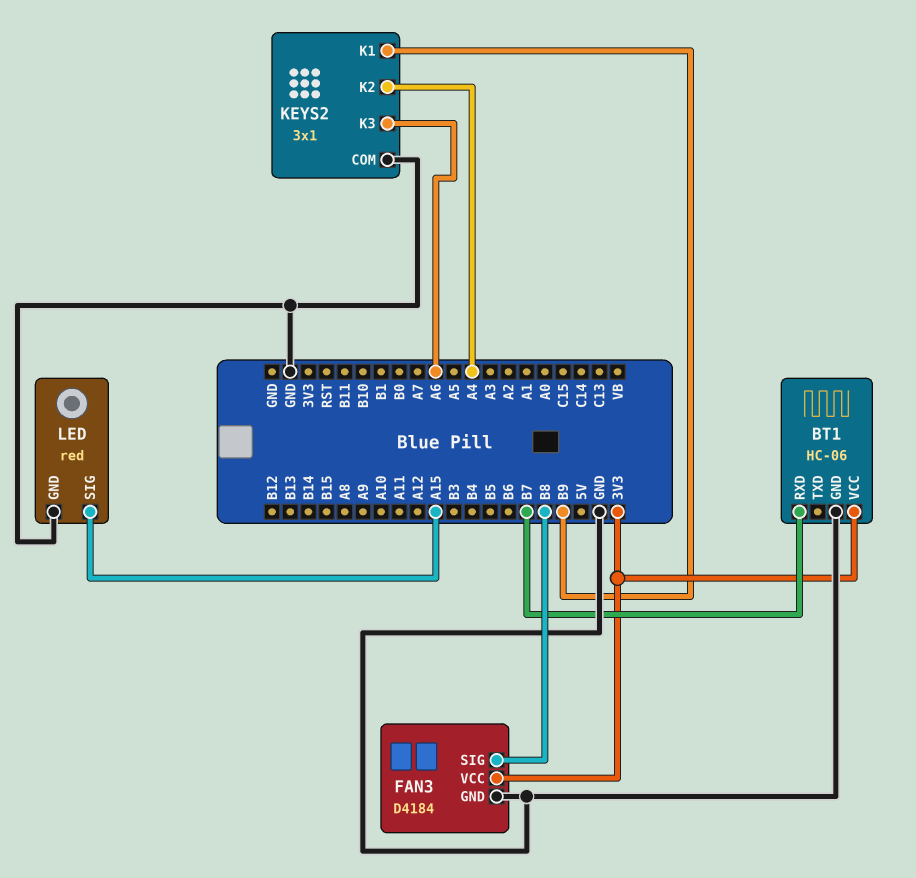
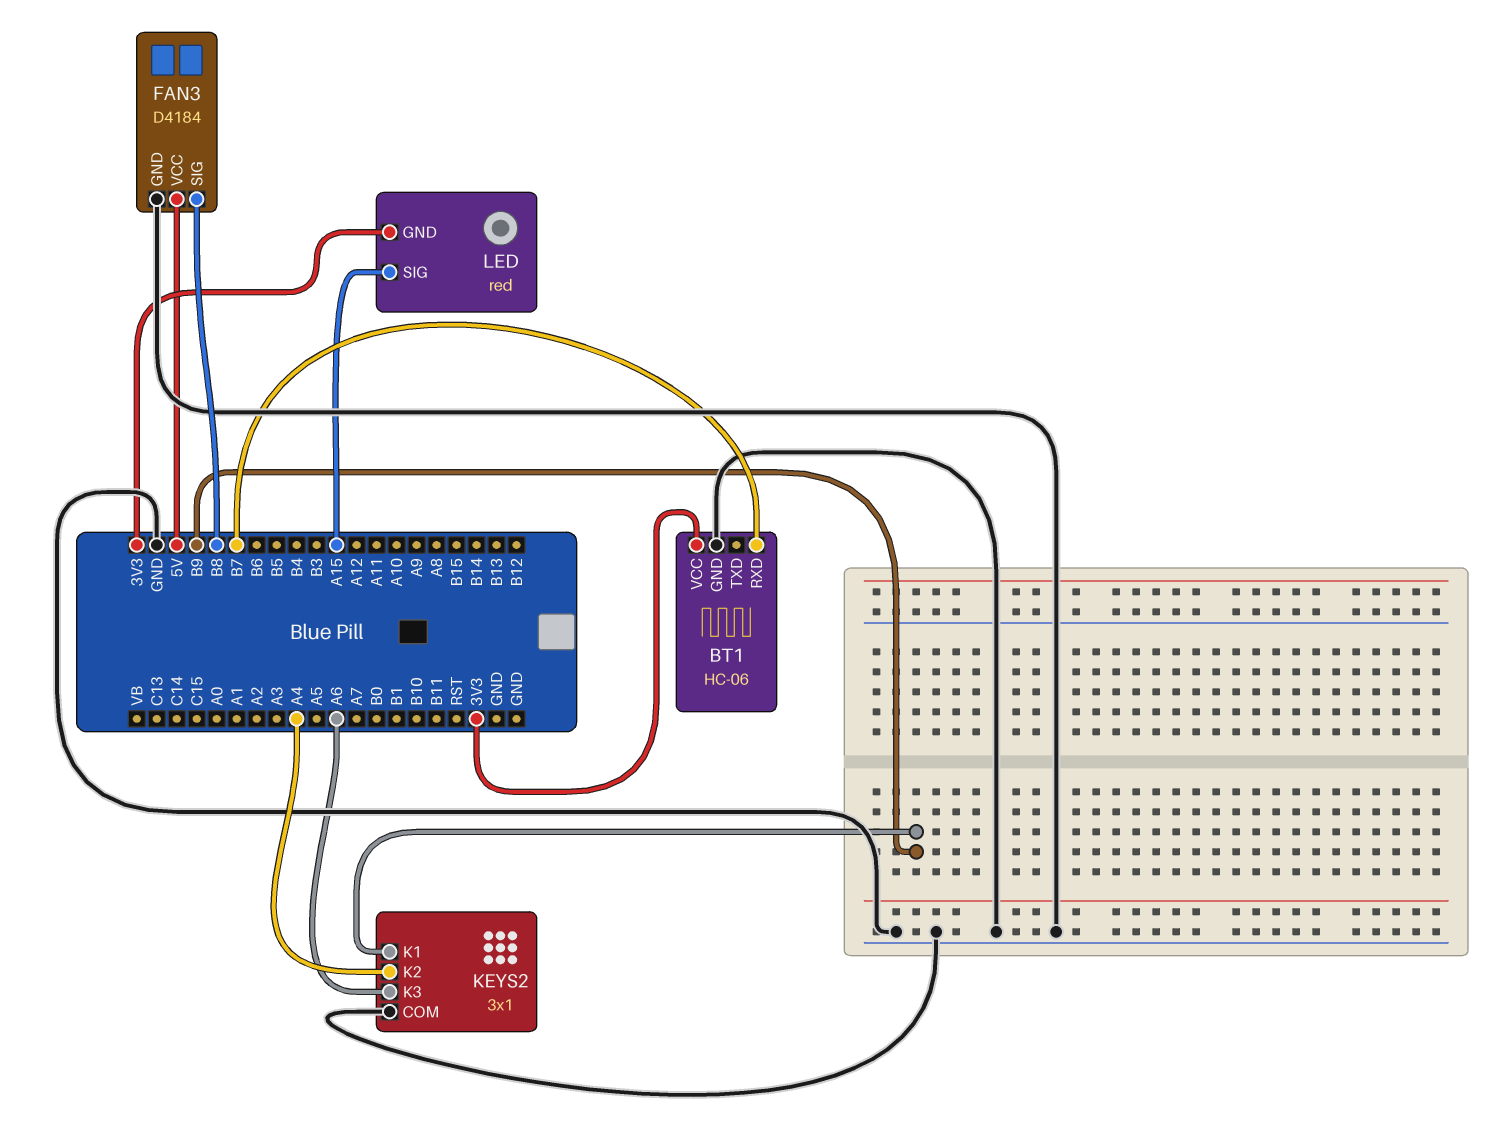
FAN3 pin VCC: 3V3 -> 5V
LED pin GND: GND -> 3V3

